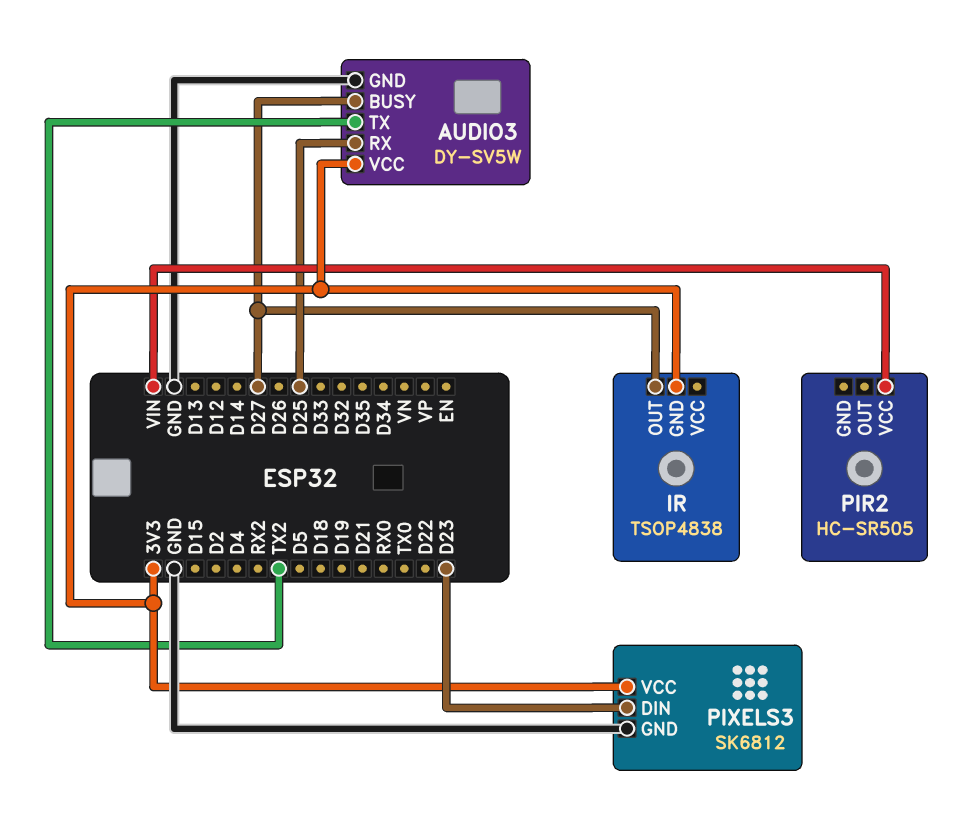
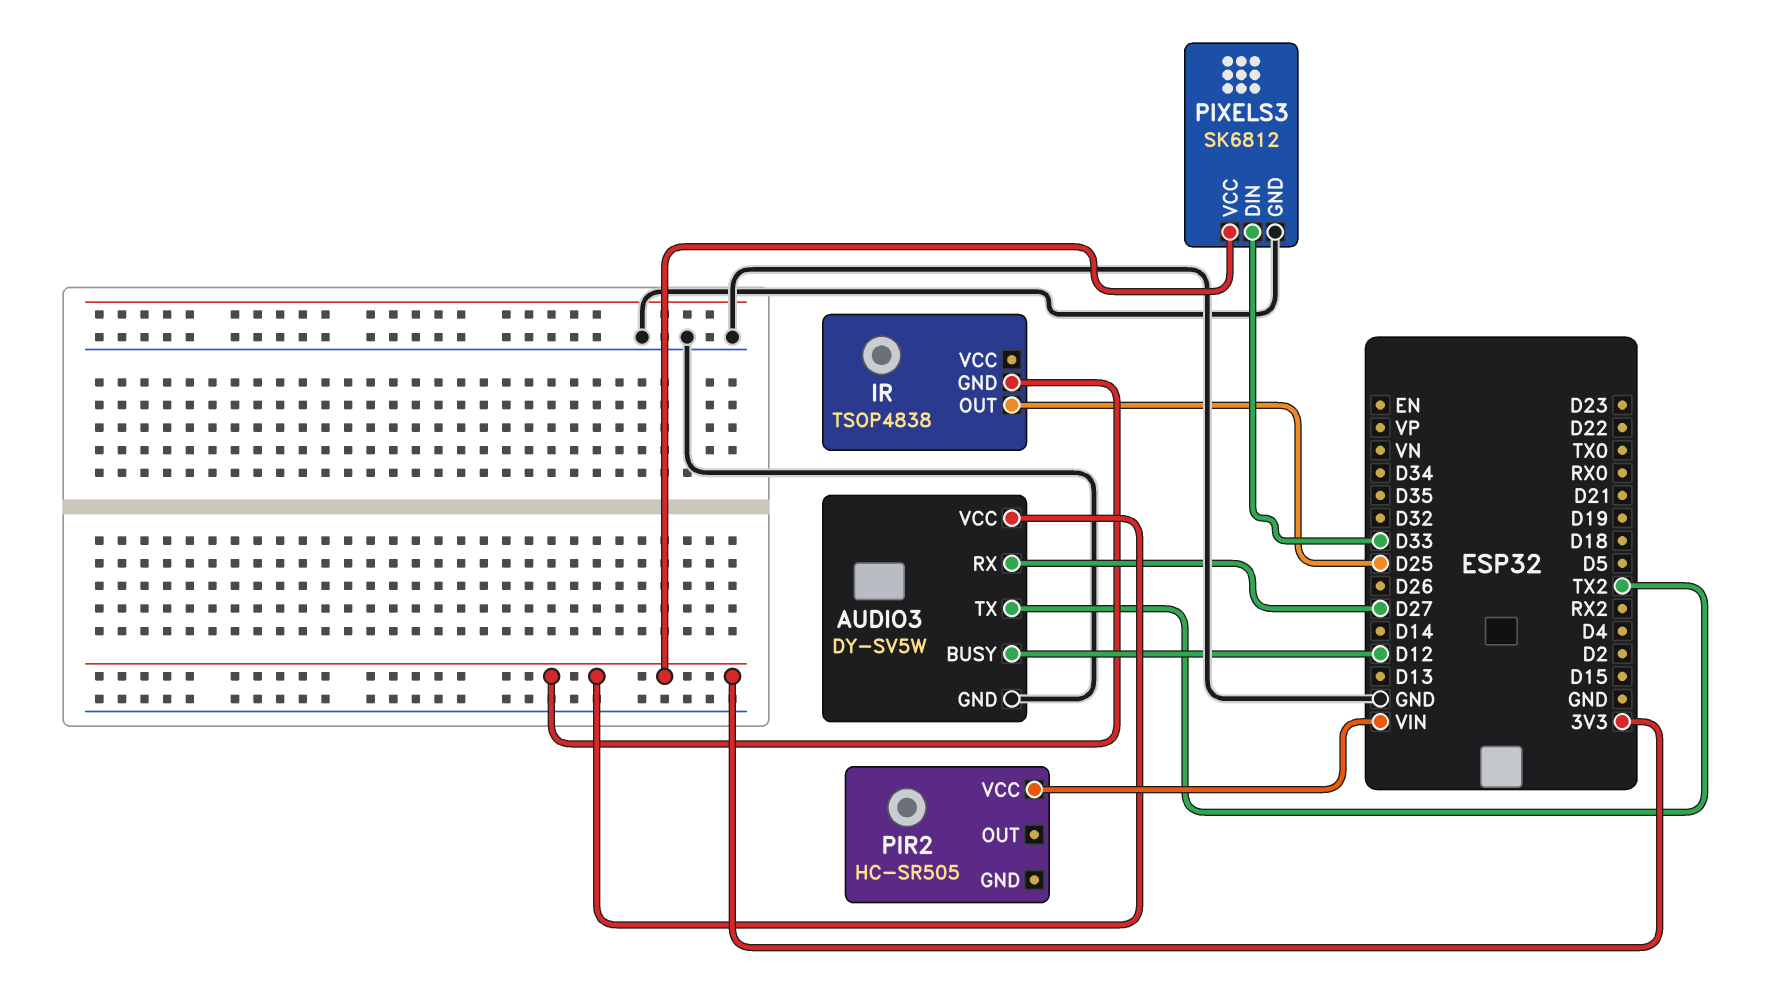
AUDIO3 pin BUSY: D27 -> D12
AUDIO3 pin RX: D25 -> D27
IR pin OUT: D27 -> D25
PIXELS3 pin DIN: D23 -> D33

